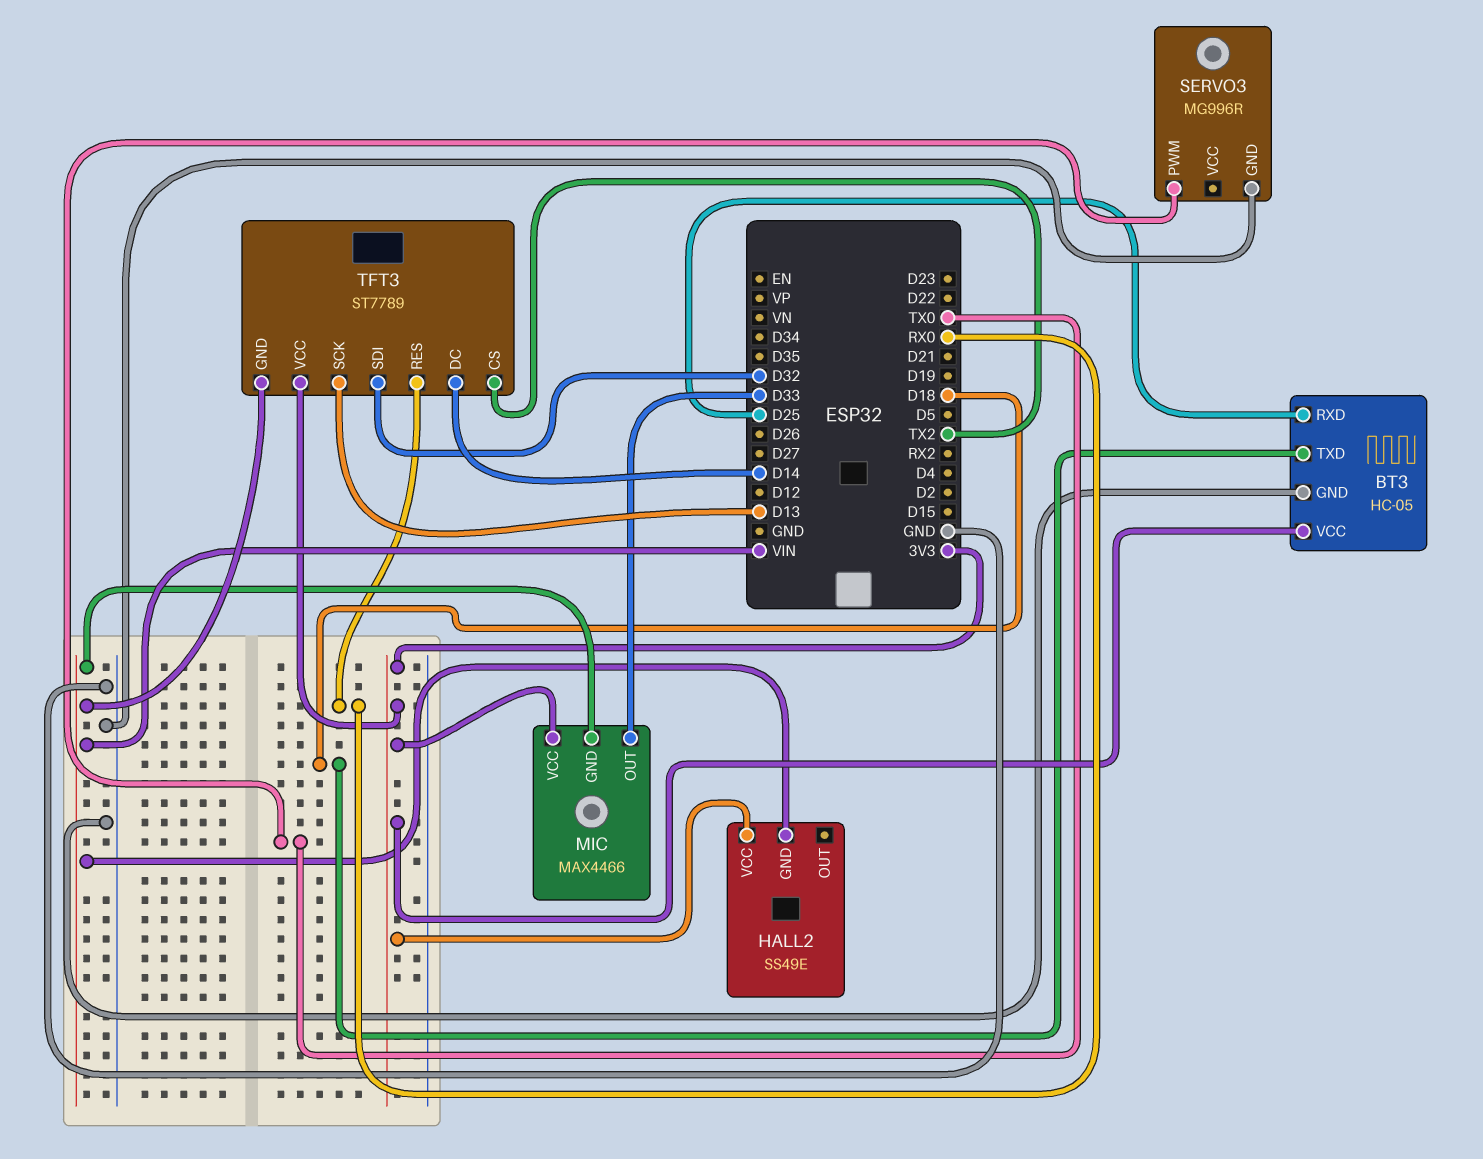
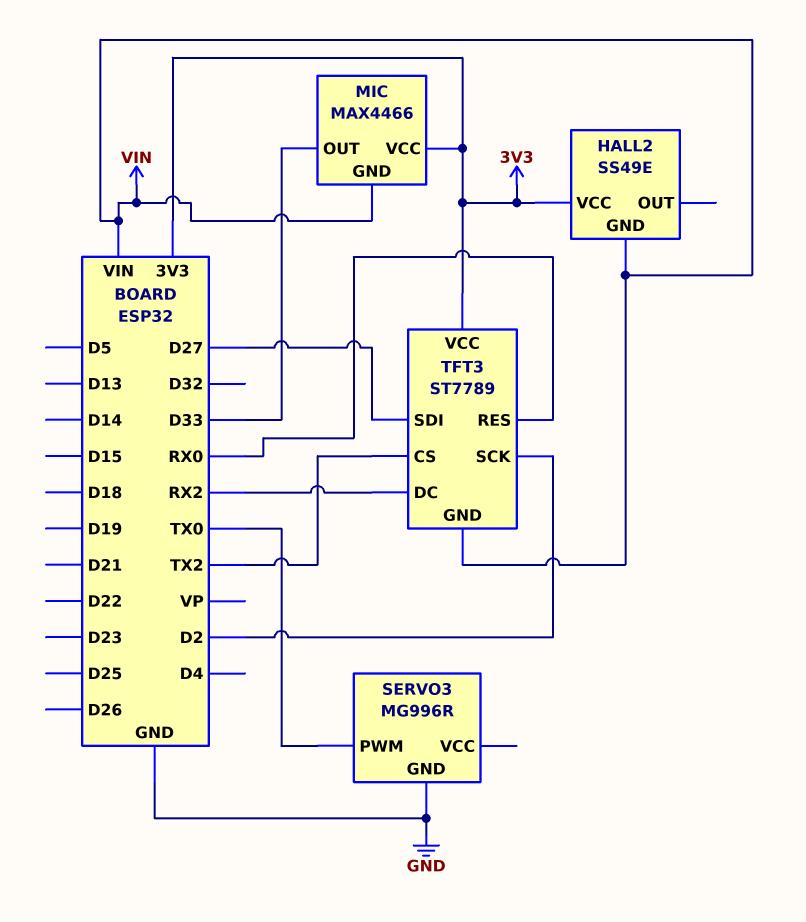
BT3: HC-05 -> none
BT3 pin GND: GND -> none
BT3 pin RXD: D25 -> none
BT3 pin TXD: D18 -> none
BT3 pin VCC: 3V3 -> none
TFT3 pin DC: D14 -> RX2
TFT3 pin SCK: D13 -> D2
TFT3 pin SDI: D32 -> D27

